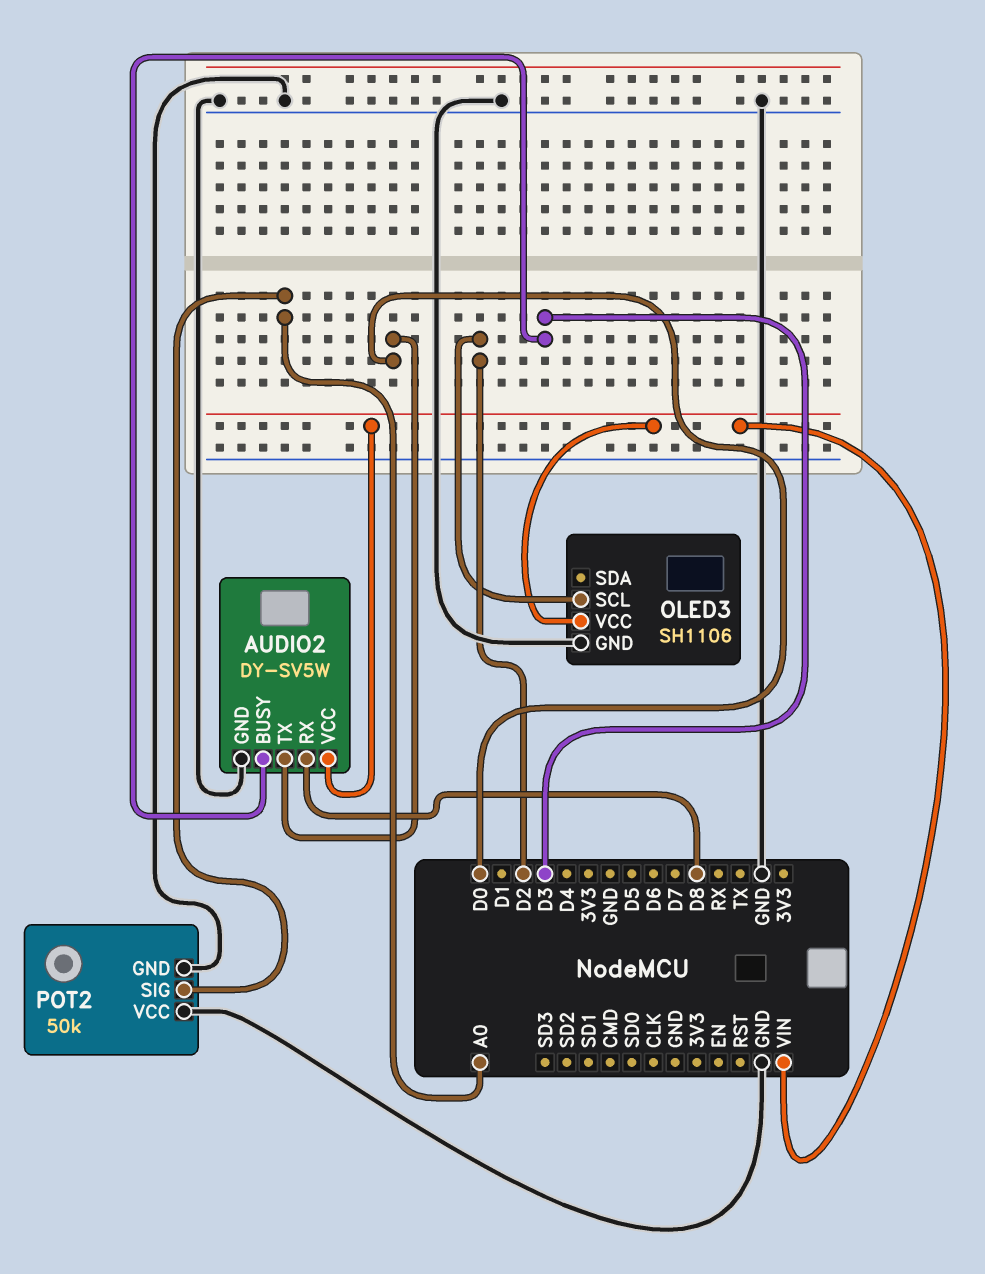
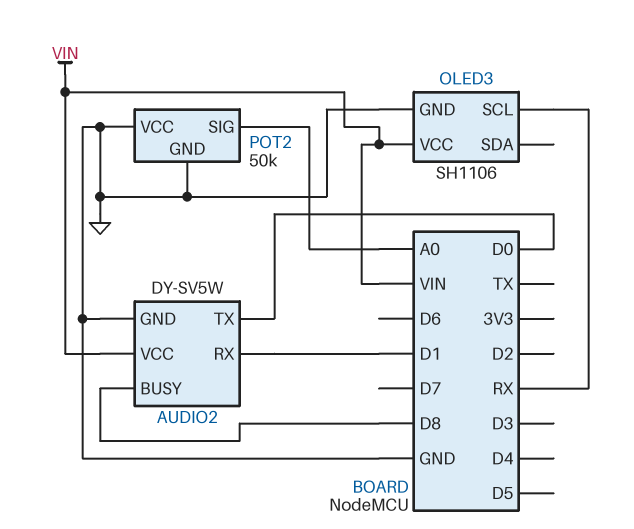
AUDIO2 pin BUSY: D3 -> D8
AUDIO2 pin RX: D8 -> D1
OLED3 pin SCL: D2 -> RX

